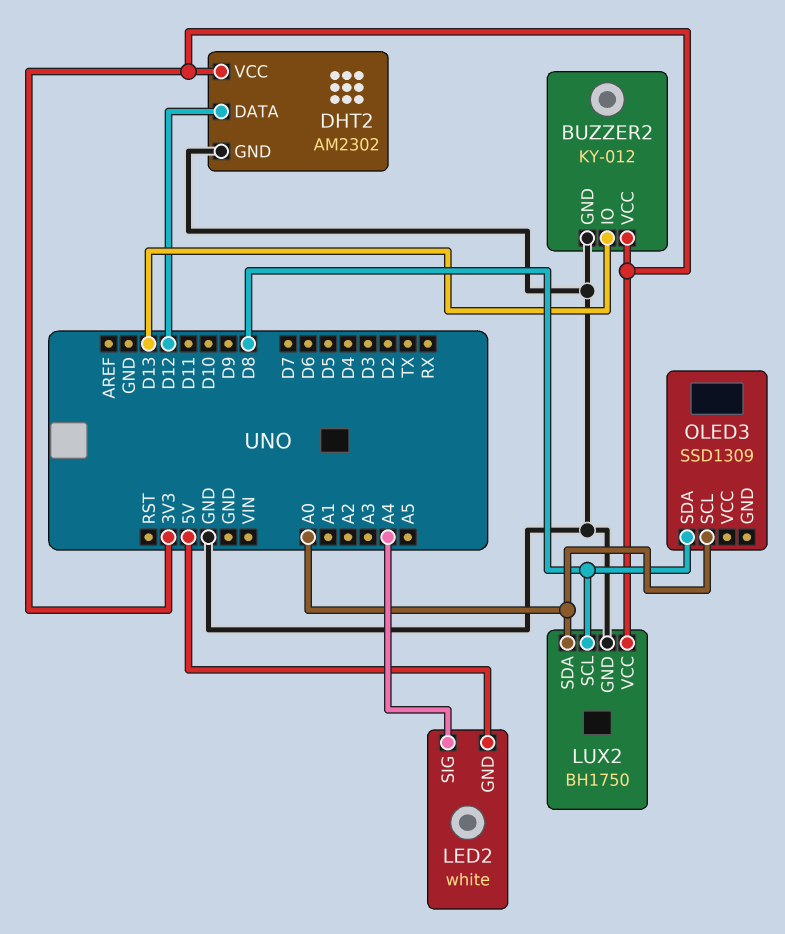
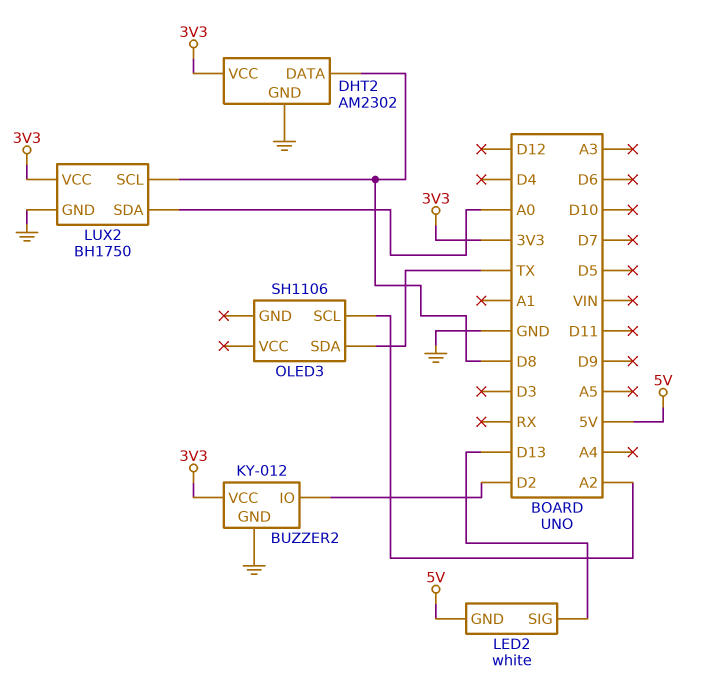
BUZZER2 pin IO: D13 -> D2
DHT2 pin DATA: D12 -> D8
LED2 pin SIG: A4 -> D13
OLED3: SSD1309 -> SH1106
OLED3 pin SCL: A0 -> A2
OLED3 pin SDA: D8 -> TX

